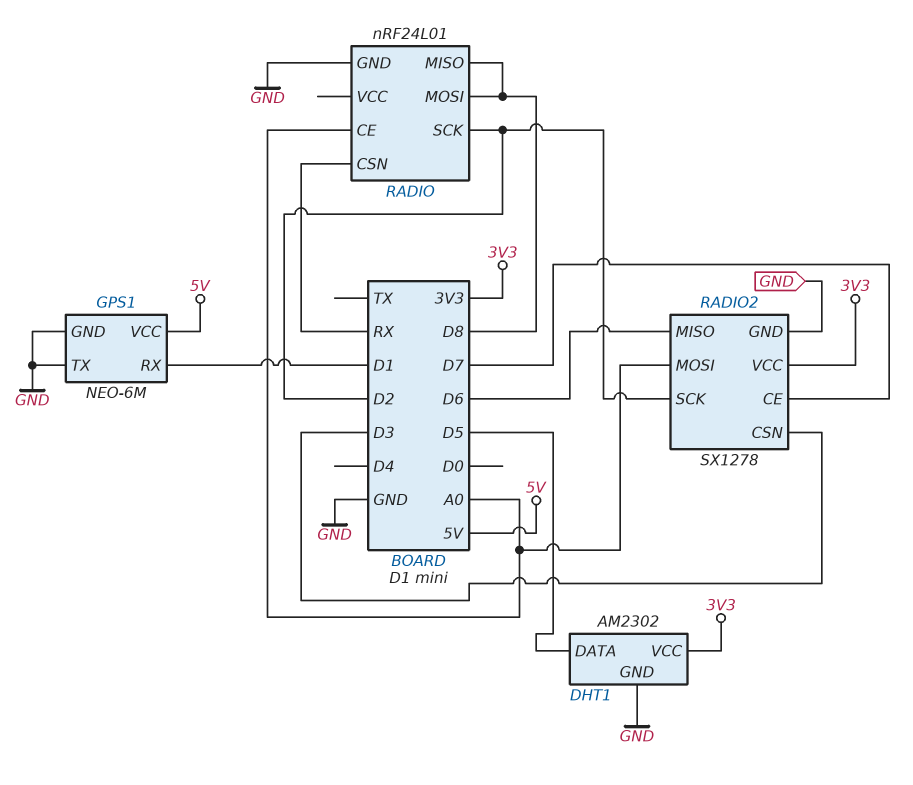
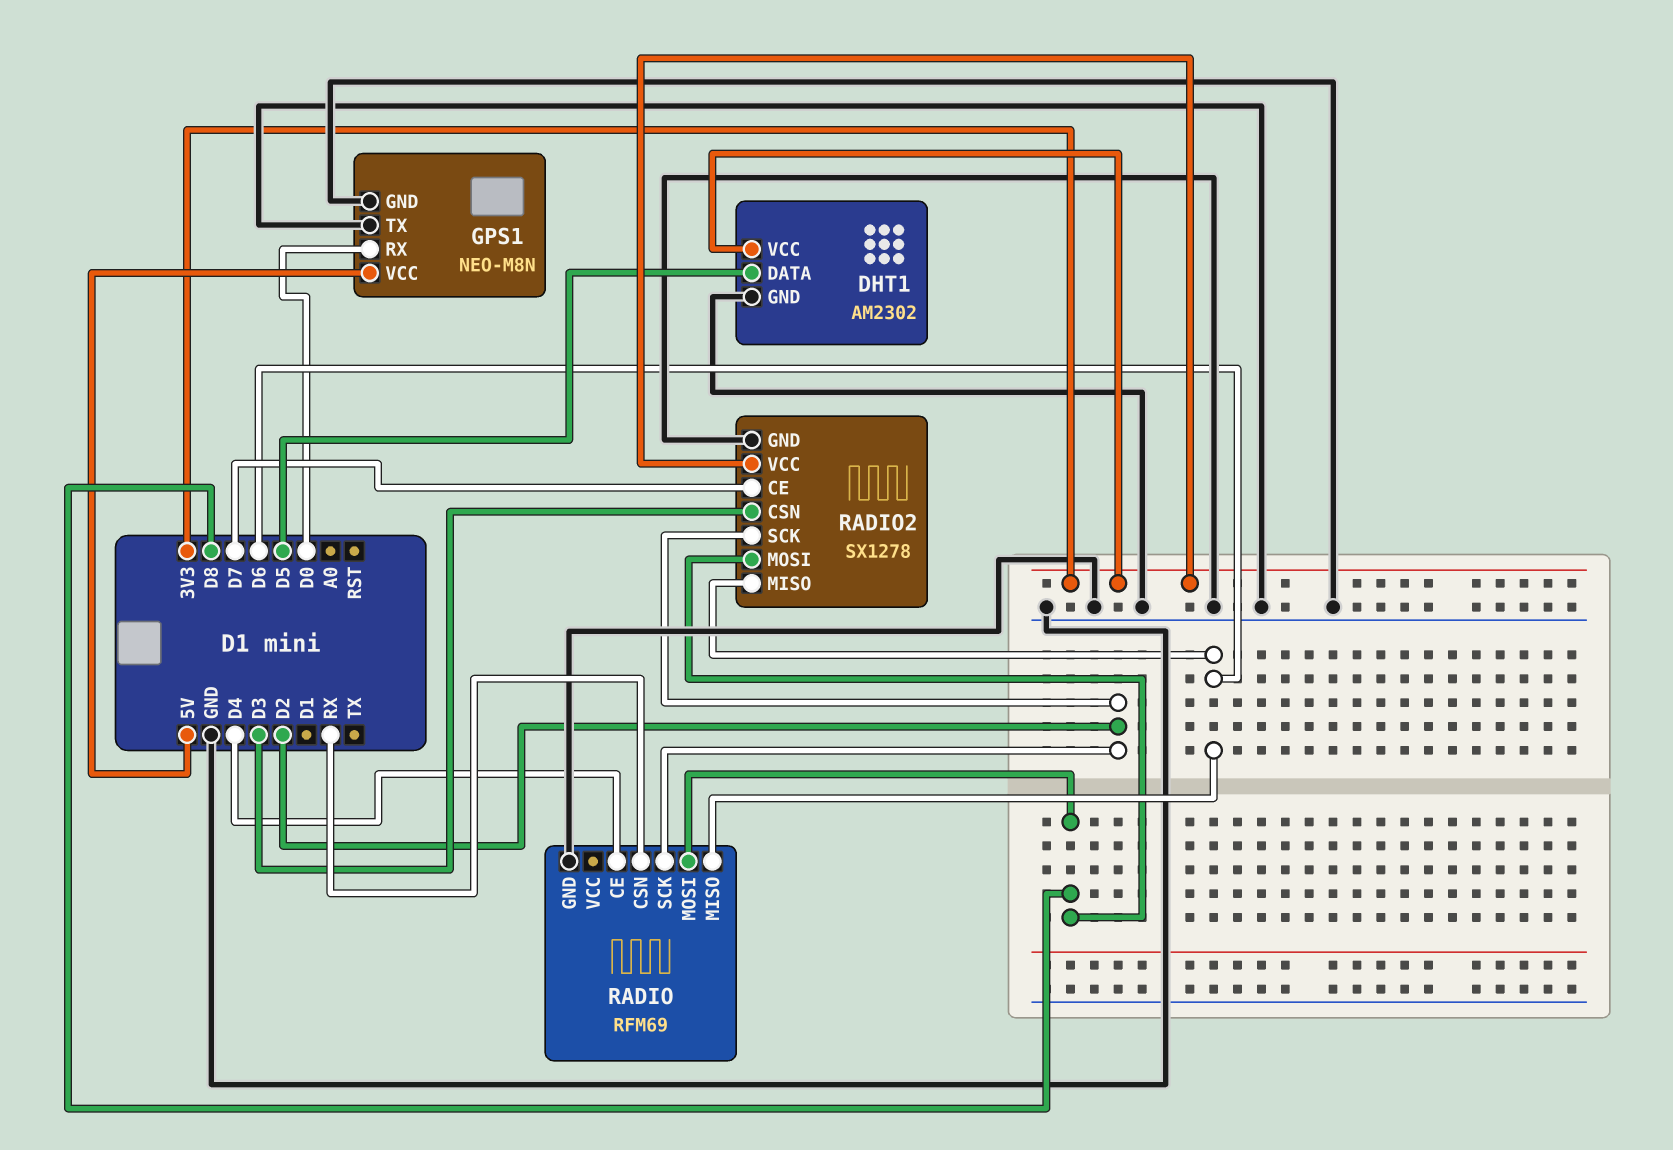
GPS1: NEO-6M -> NEO-M8N
GPS1 pin RX: D1 -> D0
RADIO: nRF24L01 -> RFM69
RADIO pin CE: A0 -> D4
RADIO pin MISO: D8 -> D6
RADIO2 pin MOSI: A0 -> D8

